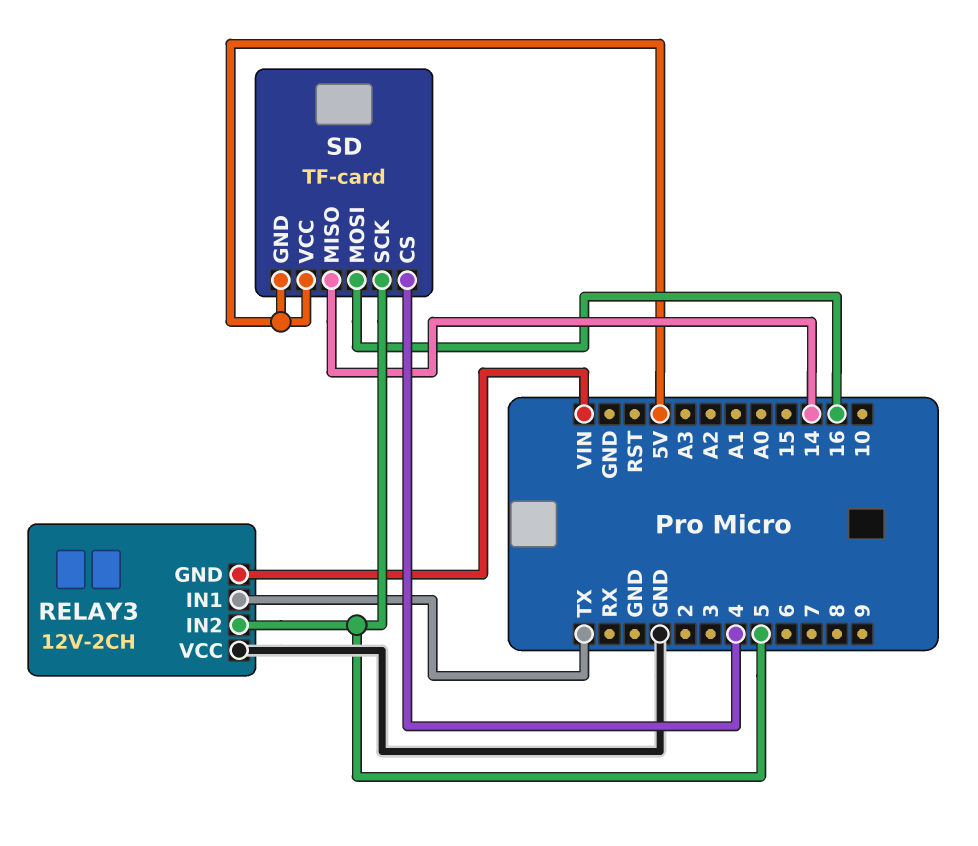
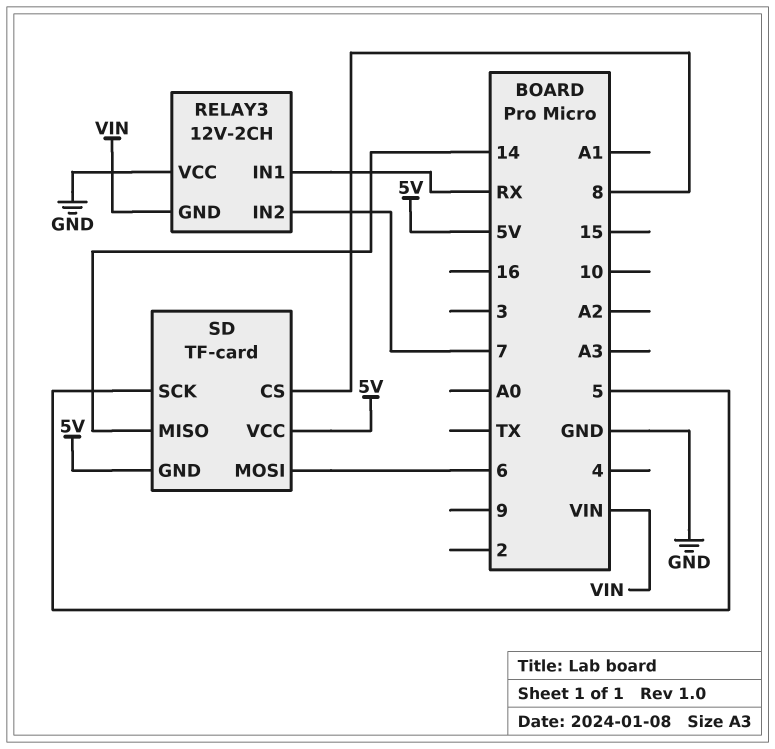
RELAY3 pin IN1: TX -> RX
RELAY3 pin IN2: 5 -> 7
SD pin CS: 4 -> 8
SD pin MOSI: 16 -> 6

